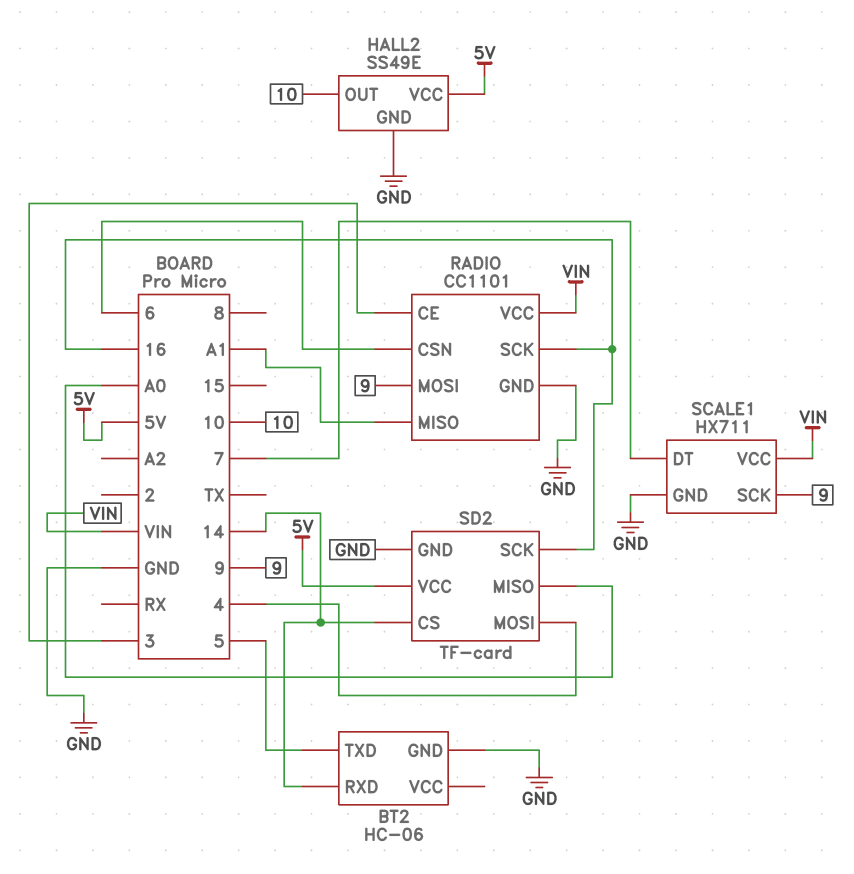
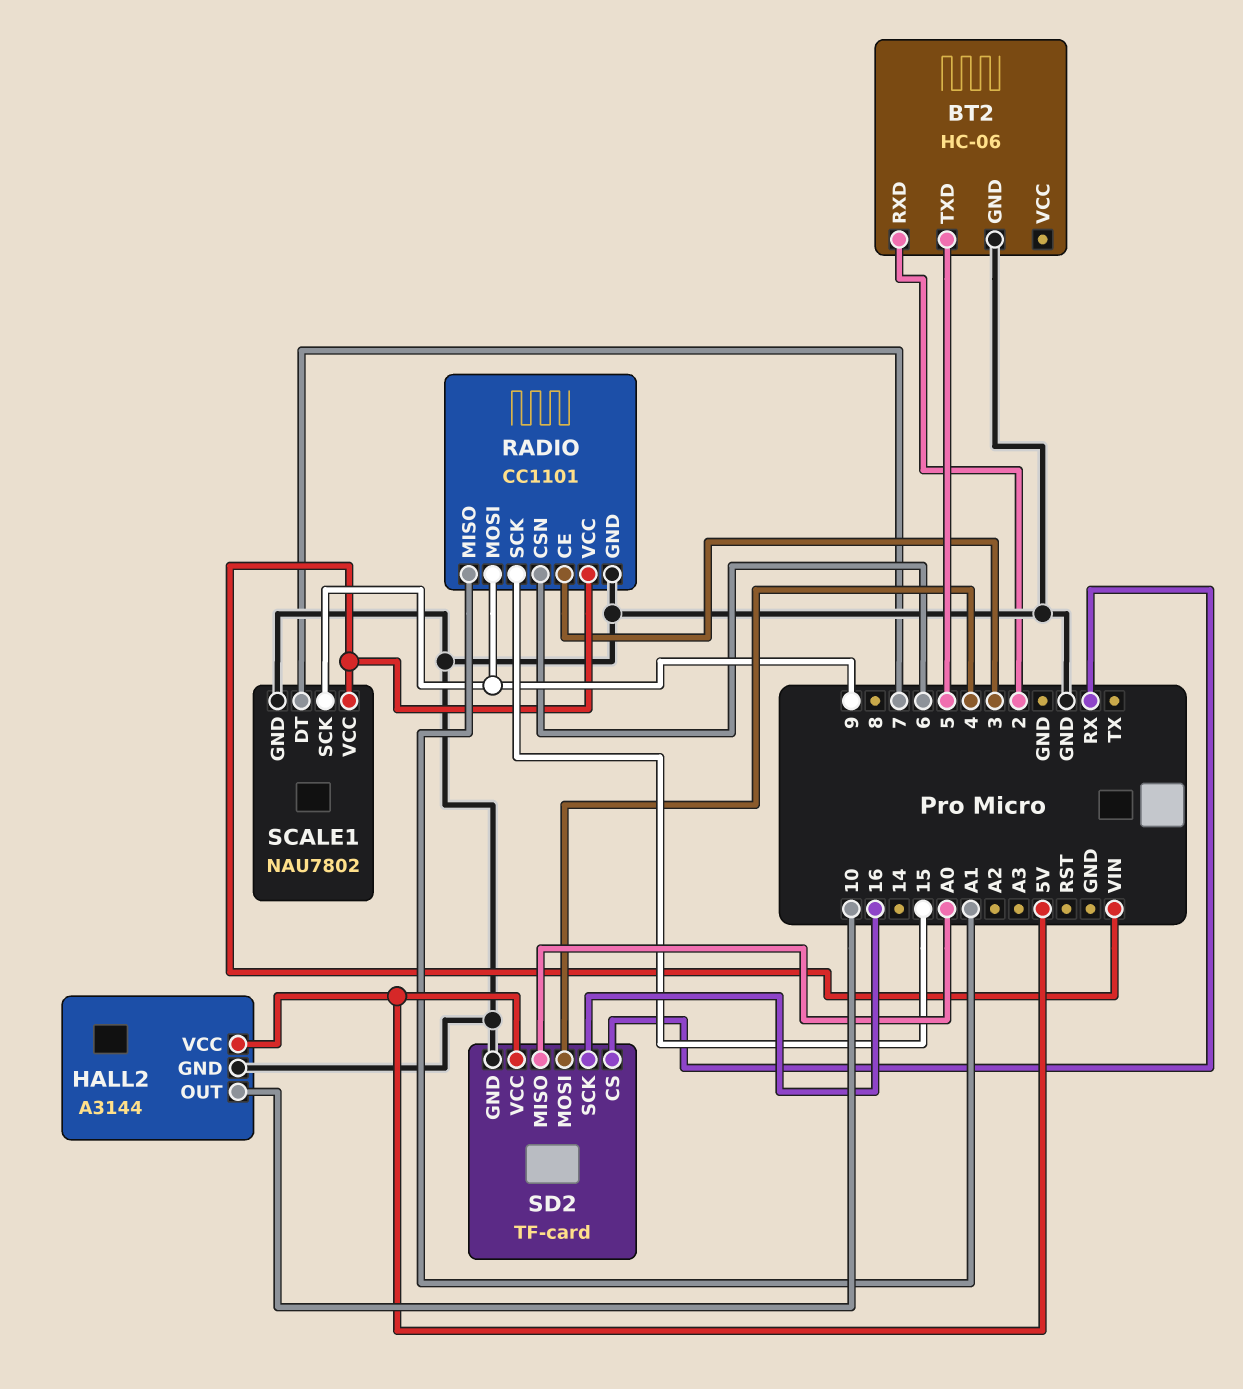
BT2 pin RXD: 14 -> 2
HALL2: SS49E -> A3144
RADIO pin SCK: 16 -> 15
SCALE1: HX711 -> NAU7802
SD2 pin CS: 14 -> RX

